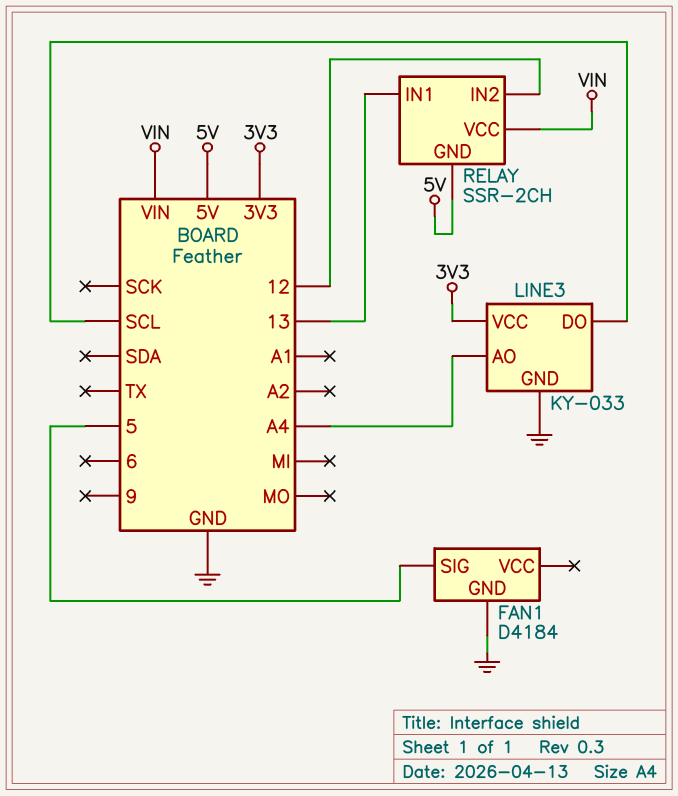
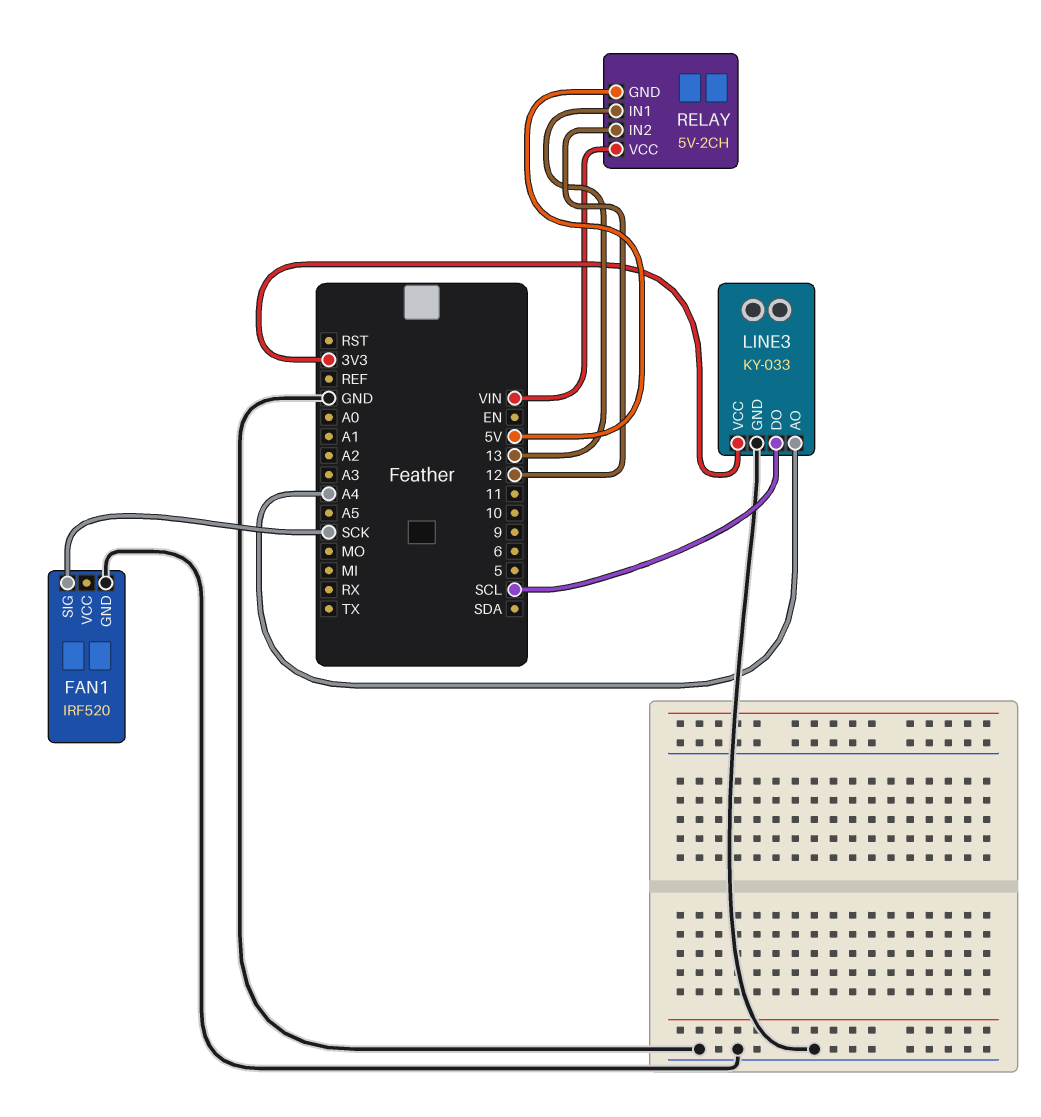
FAN1: D4184 -> IRF520
FAN1 pin SIG: 5 -> SCK
RELAY: SSR-2CH -> 5V-2CH

